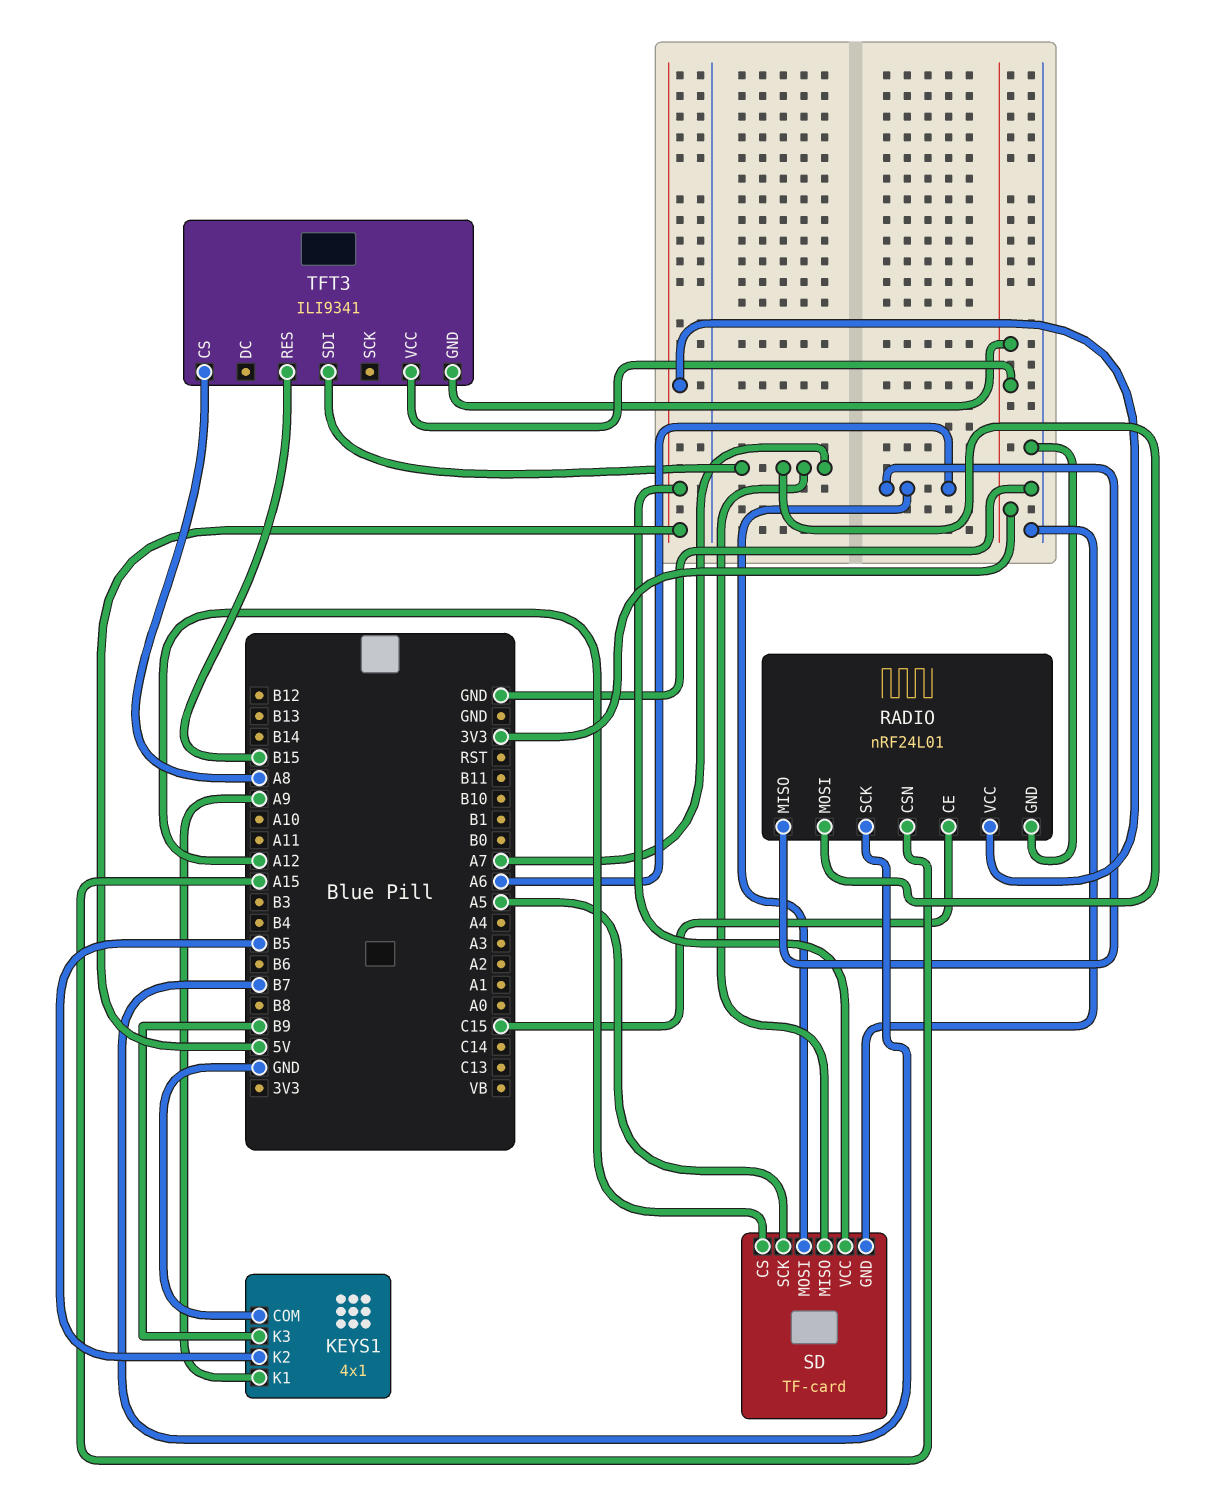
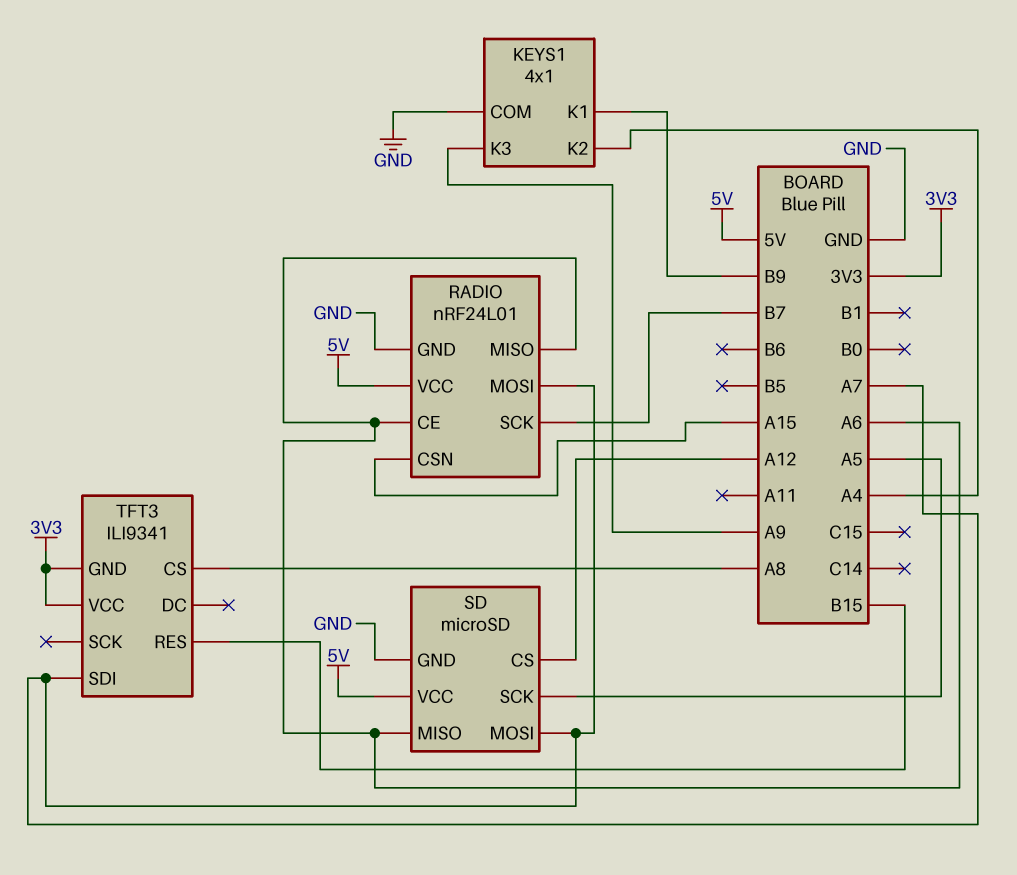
KEYS1 pin K1: A9 -> B9
KEYS1 pin K2: B5 -> A4
KEYS1 pin K3: B9 -> A9
RADIO pin CE: C15 -> A6
SD: TF-card -> microSD
SD pin MISO: A7 -> A6
SD pin MOSI: A6 -> A7

